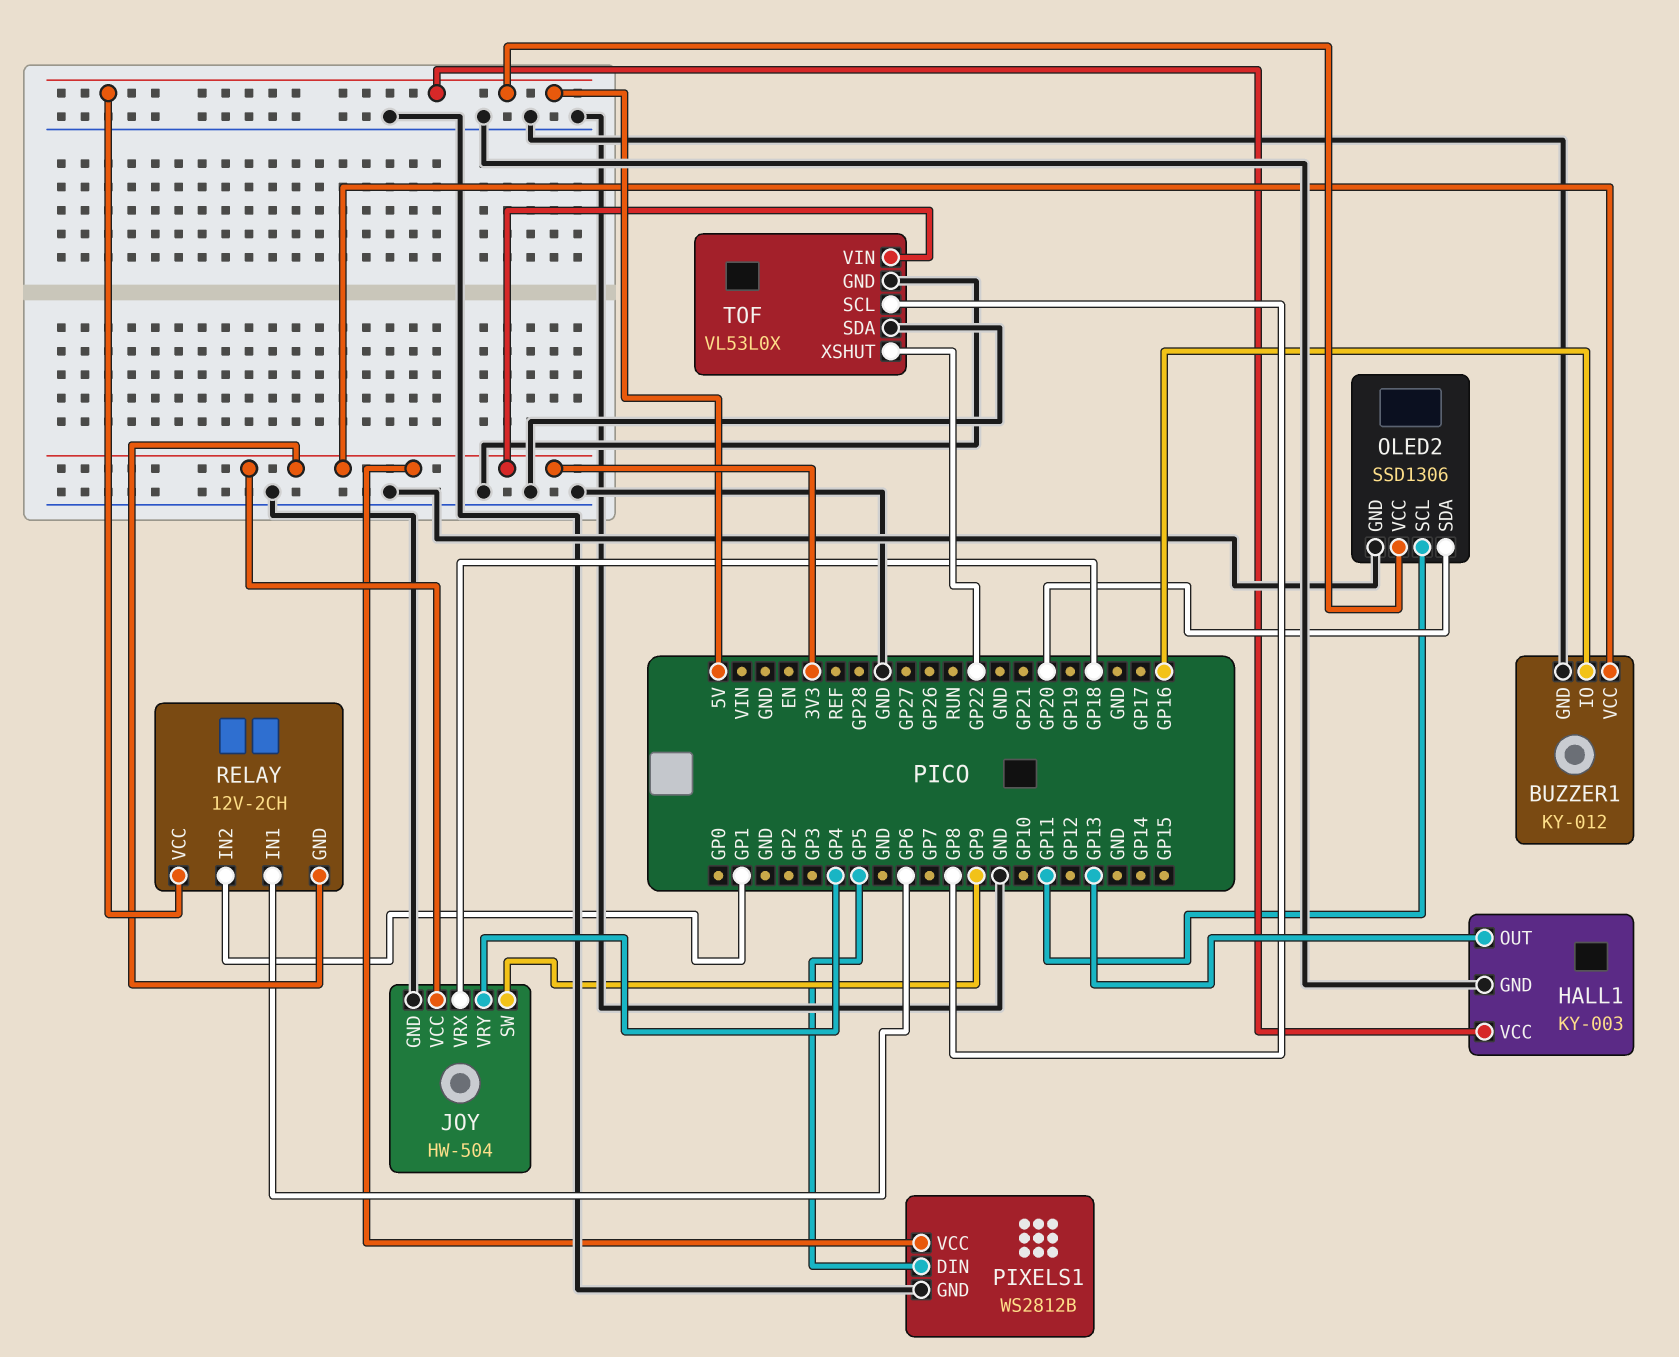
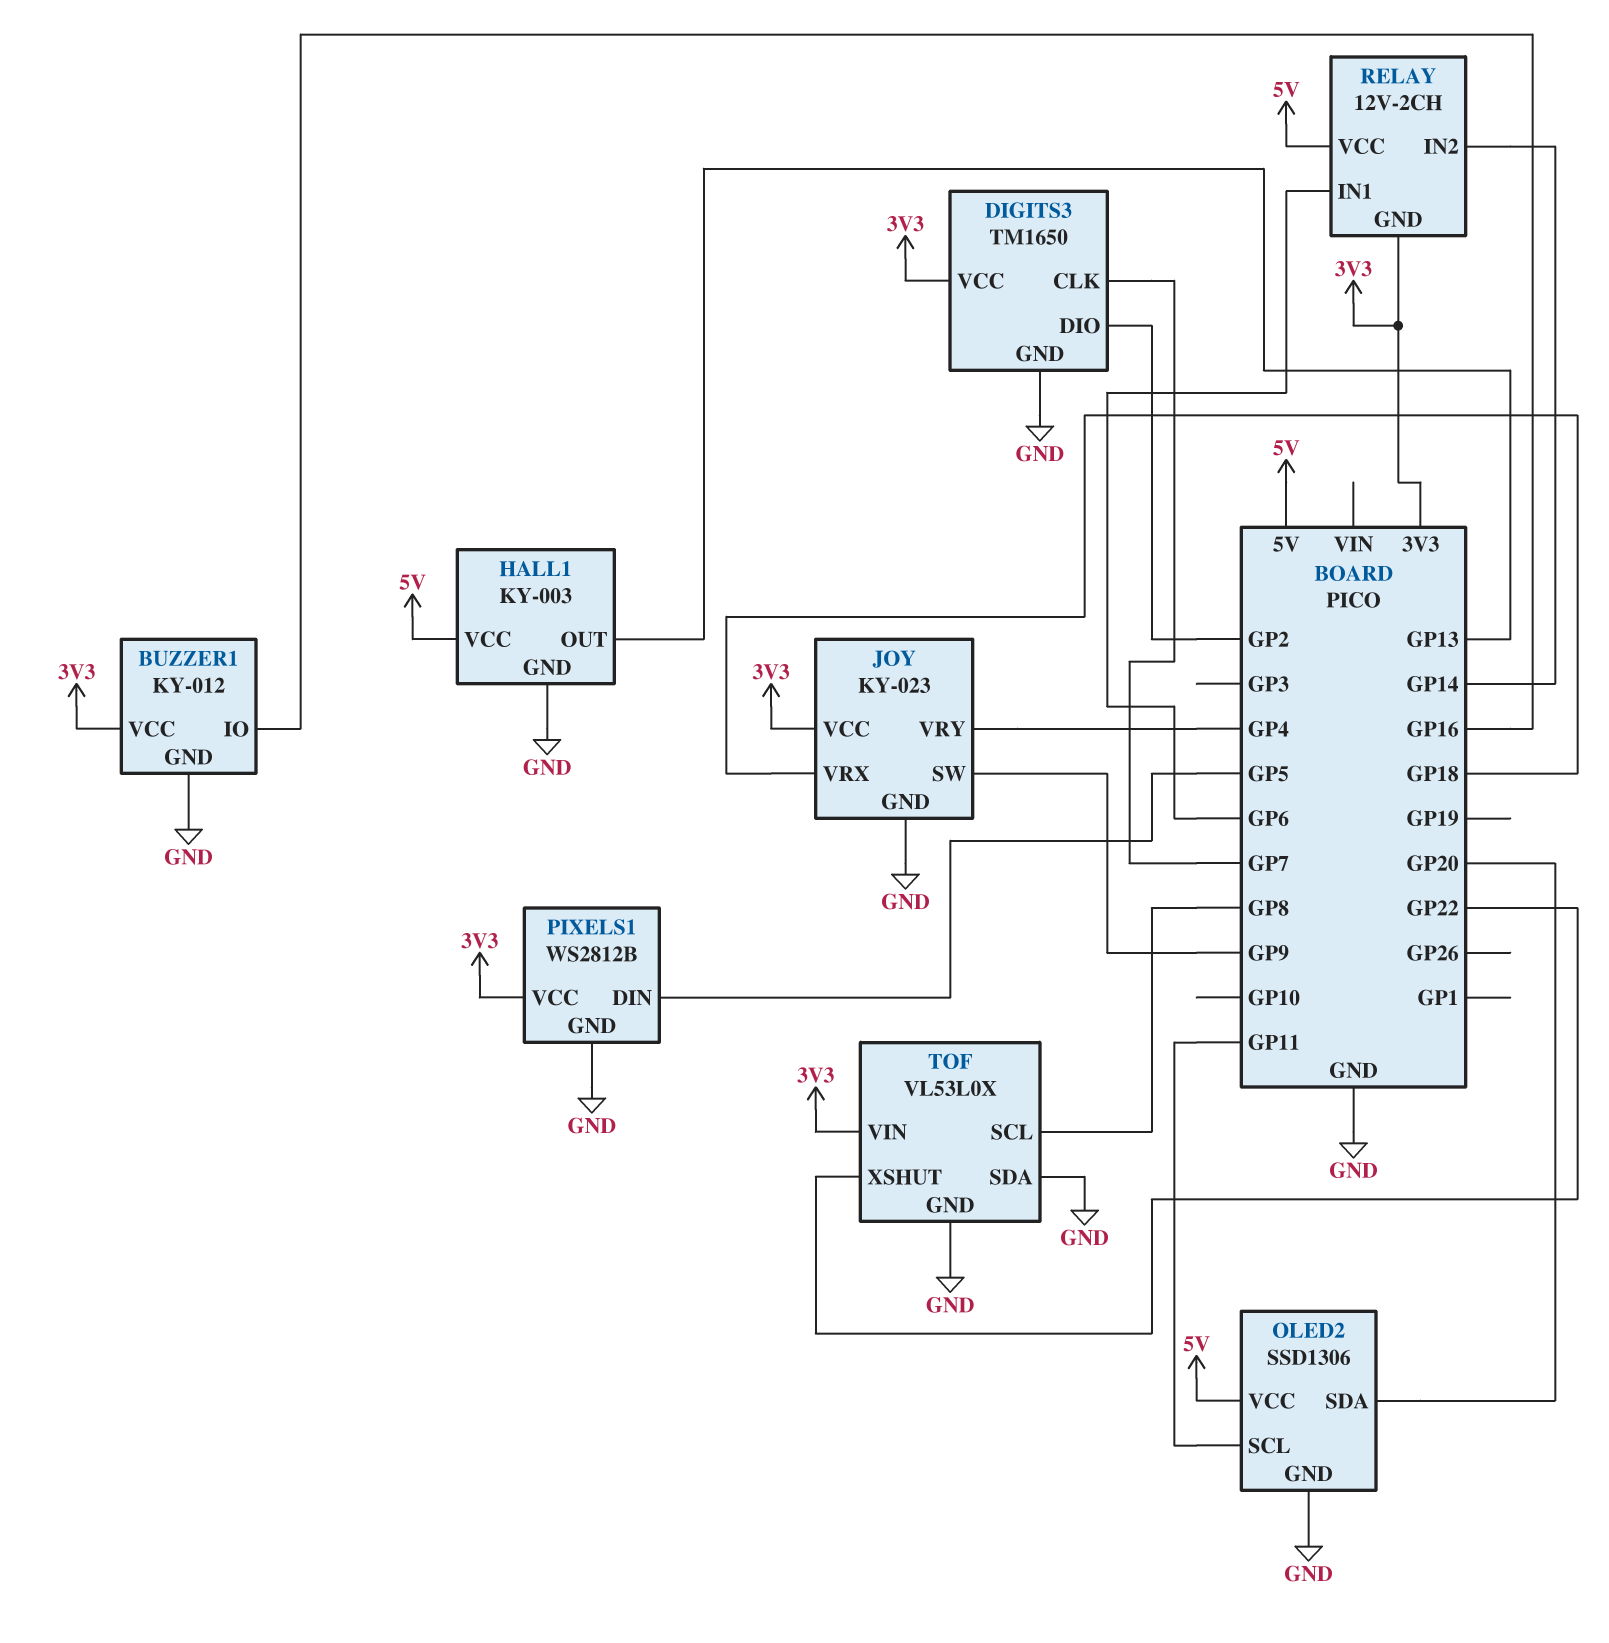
DIGITS3: none -> TM1650
DIGITS3 pin CLK: none -> GP7
DIGITS3 pin DIO: none -> GP2
DIGITS3 pin GND: none -> GND
DIGITS3 pin VCC: none -> 3V3
JOY: HW-504 -> KY-023
RELAY pin IN2: GP1 -> GP14

